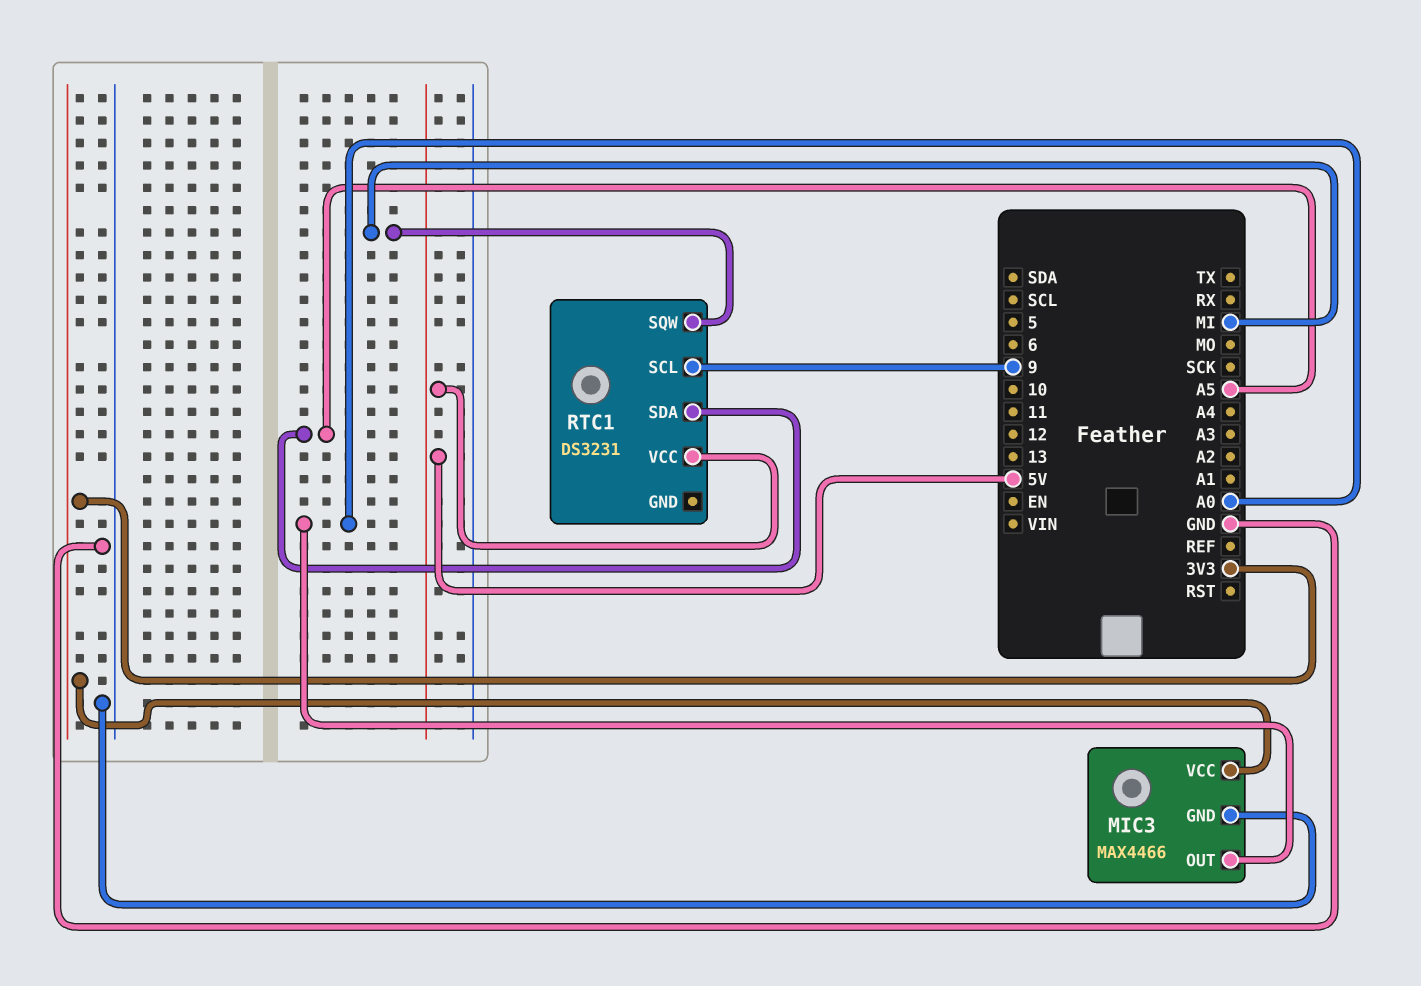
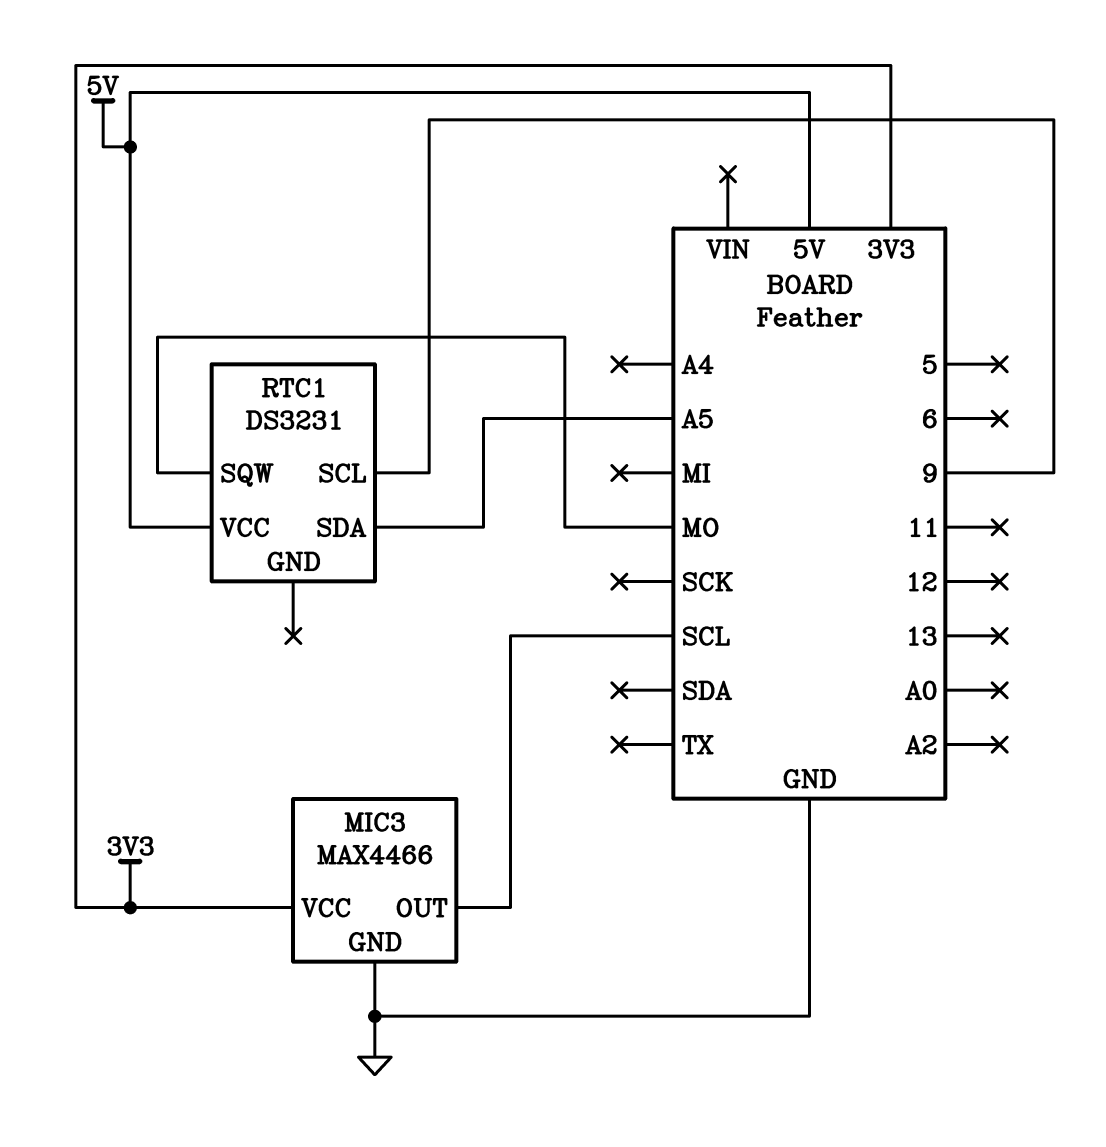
MIC3 pin OUT: A0 -> SCL
RTC1 pin SQW: MI -> MO

